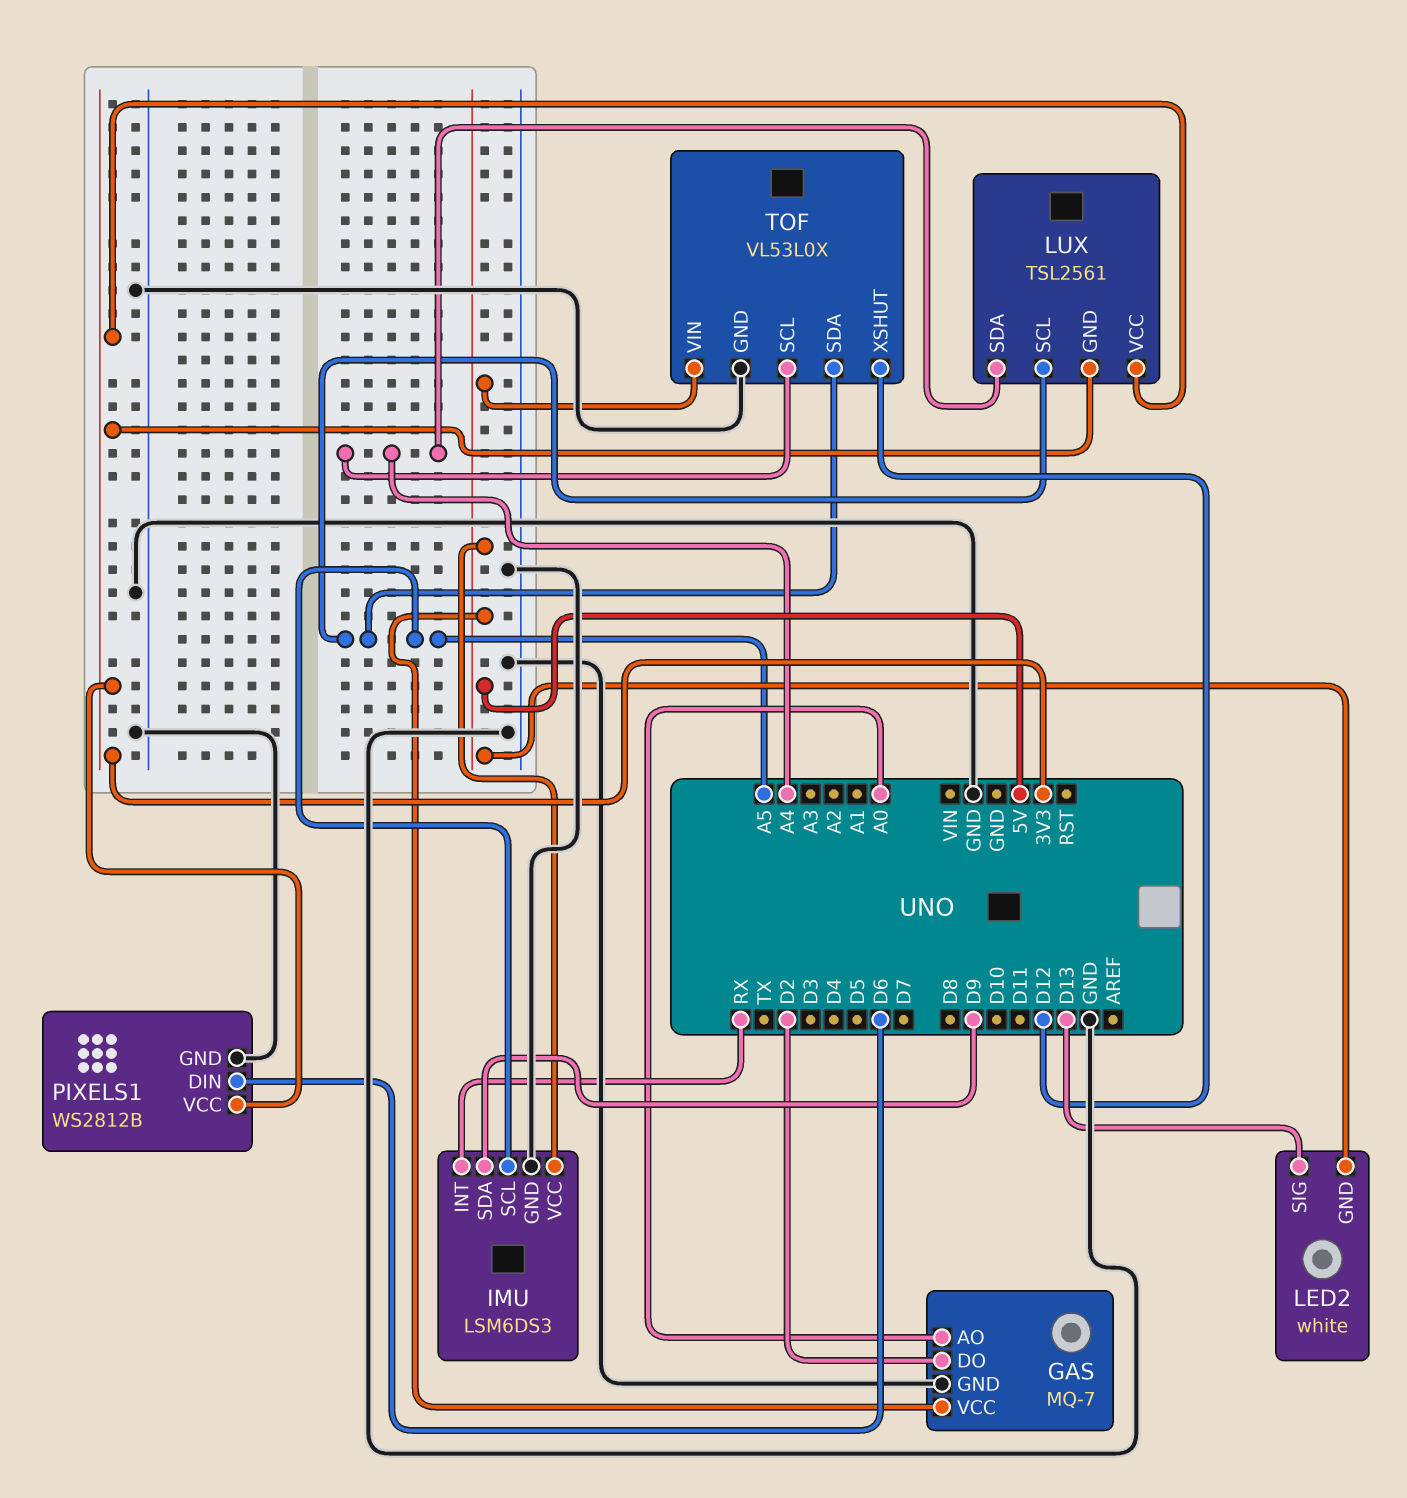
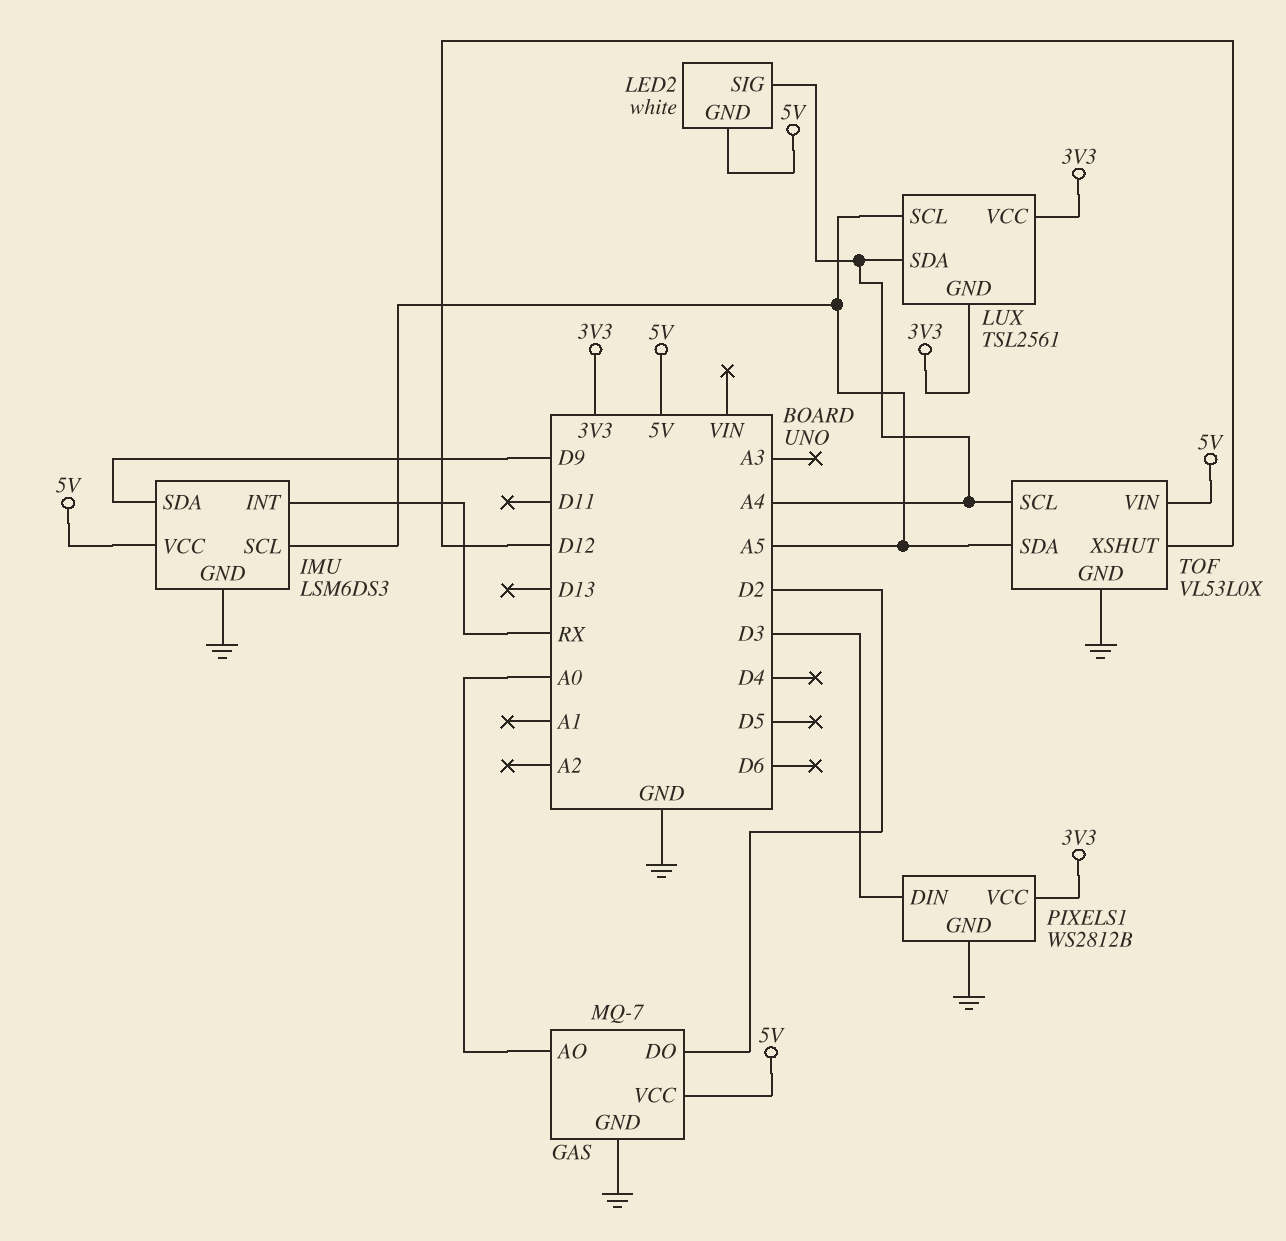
LED2 pin SIG: D13 -> A4
PIXELS1 pin DIN: D6 -> D3

